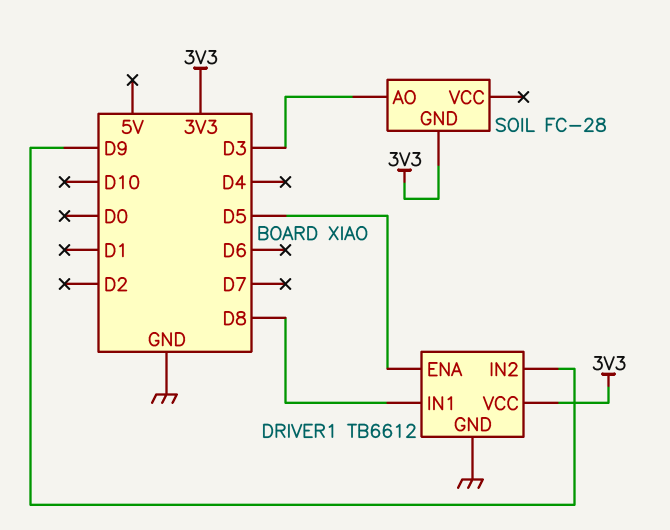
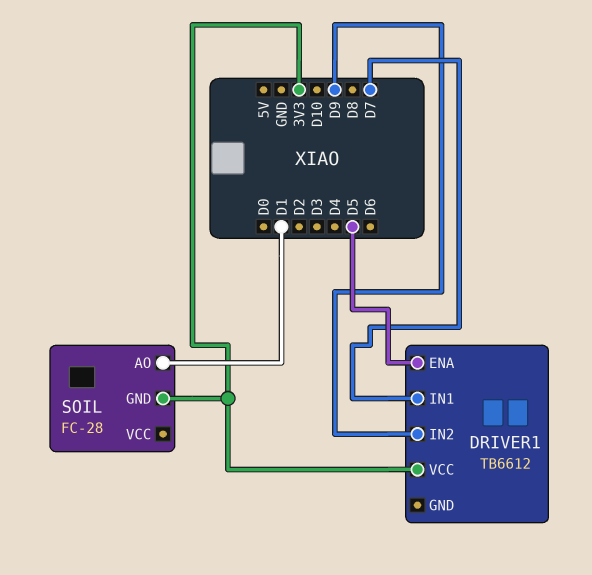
DRIVER1 pin GND: GND -> none
DRIVER1 pin IN1: D8 -> D7
SOIL pin AO: D3 -> D1

